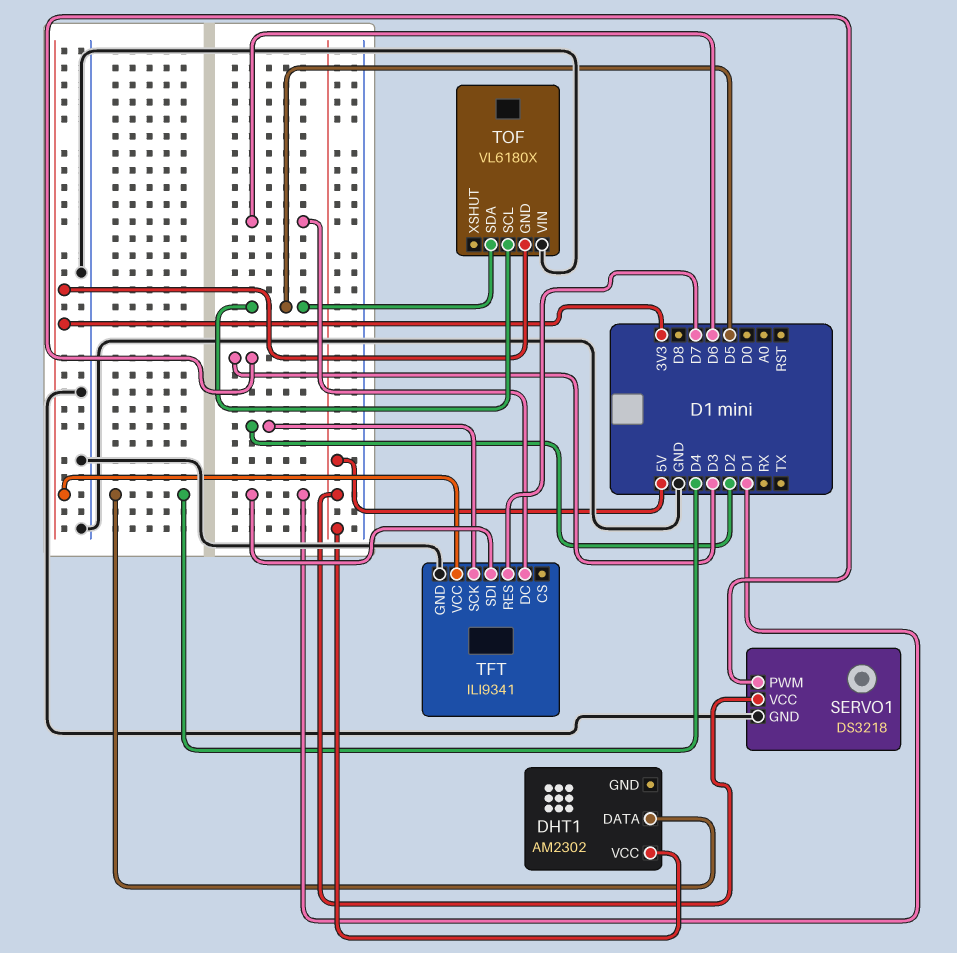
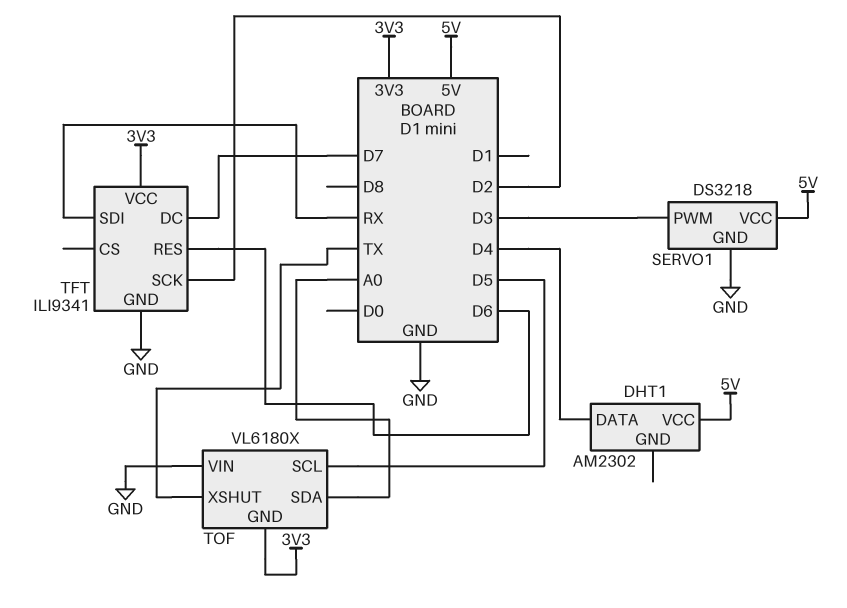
TFT pin DC: D6 -> D7
TFT pin RES: D7 -> D6
TFT pin SDI: D1 -> RX
TOF pin SDA: D5 -> A0
TOF pin XSHUT: none -> TX

